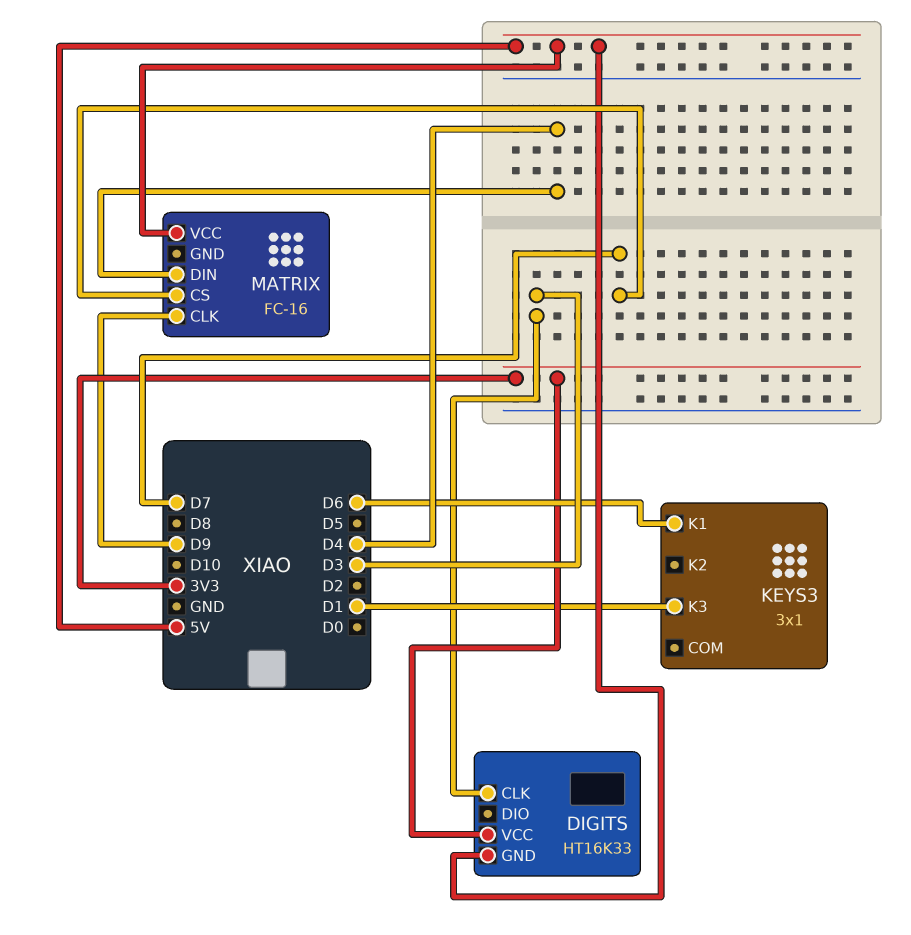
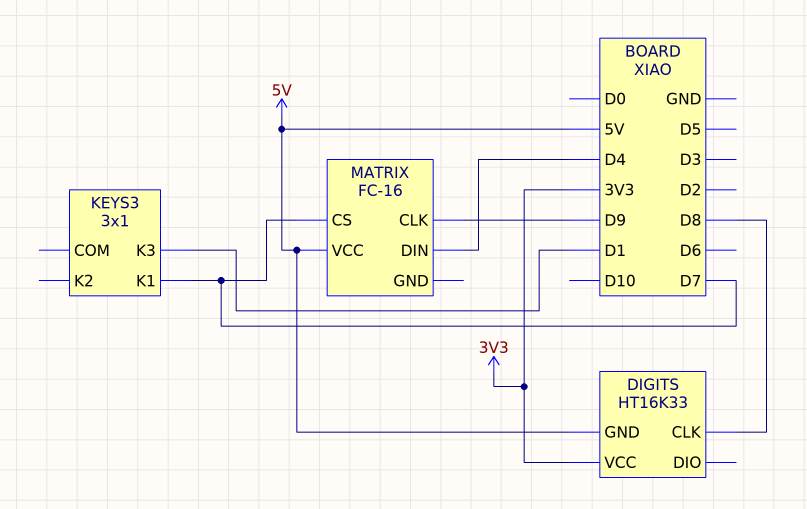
DIGITS pin CLK: D3 -> D8
KEYS3 pin K1: D6 -> D7

